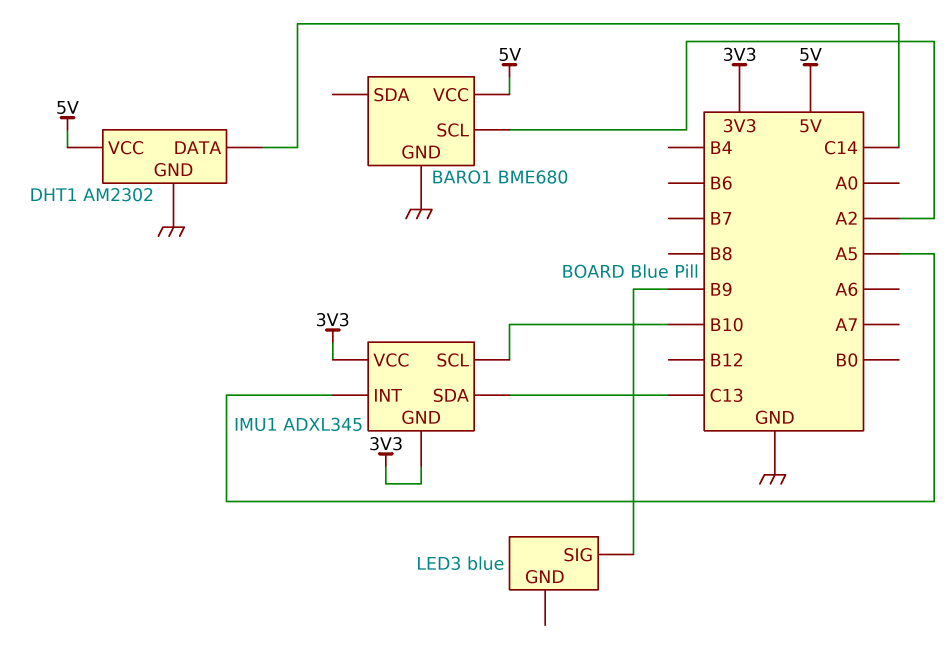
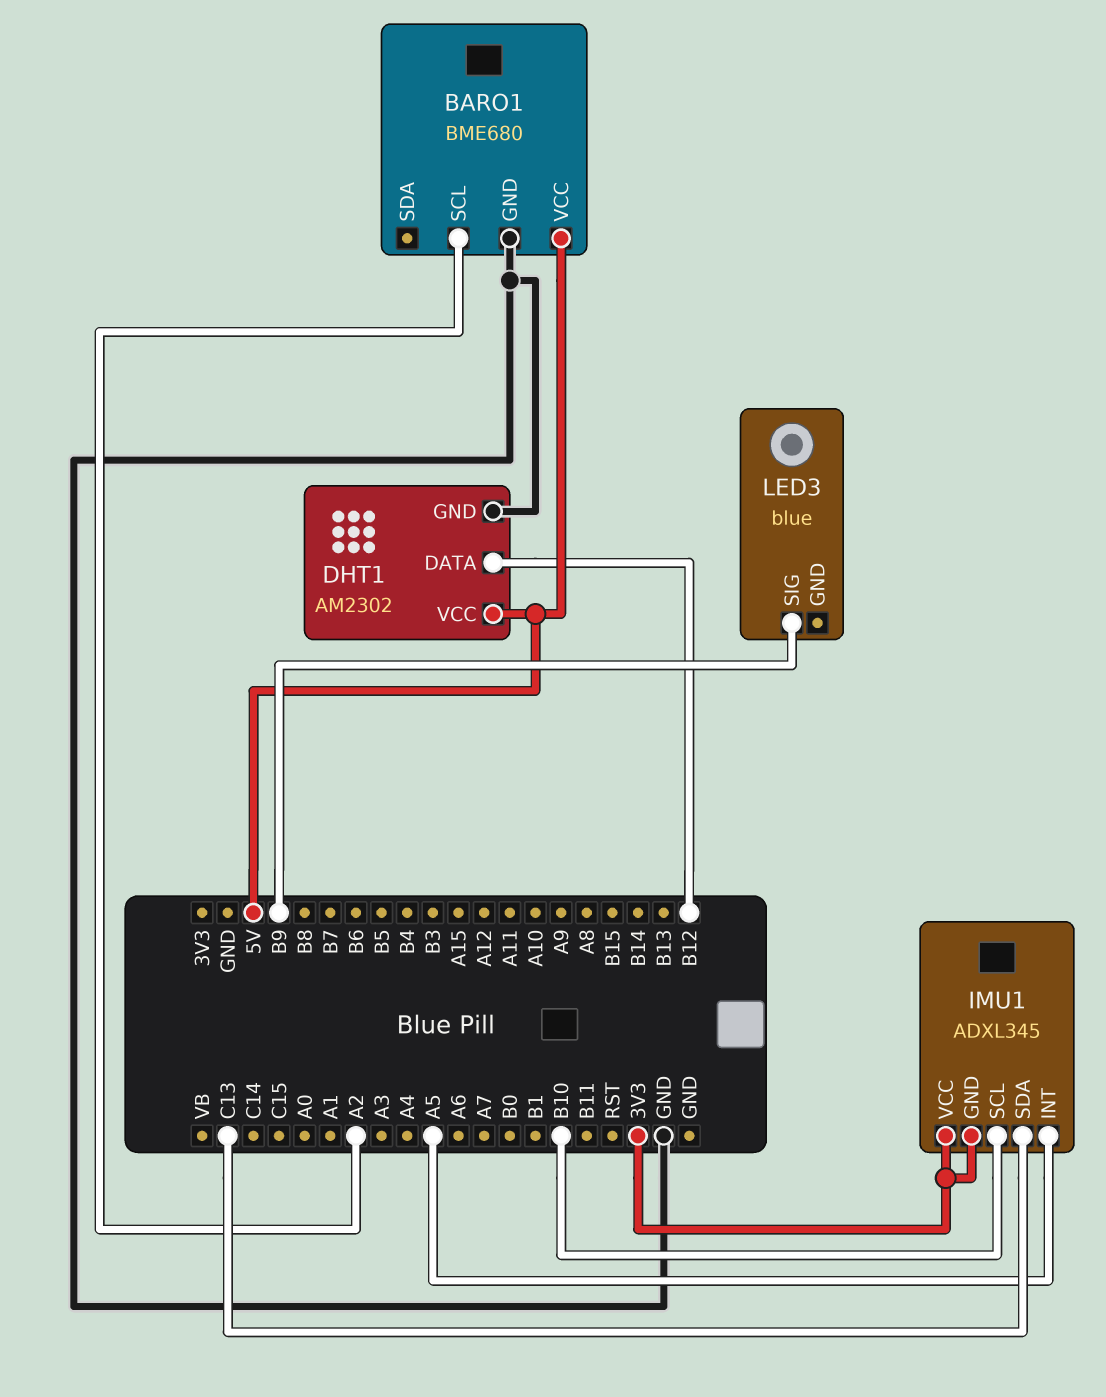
DHT1 pin DATA: C14 -> B12

